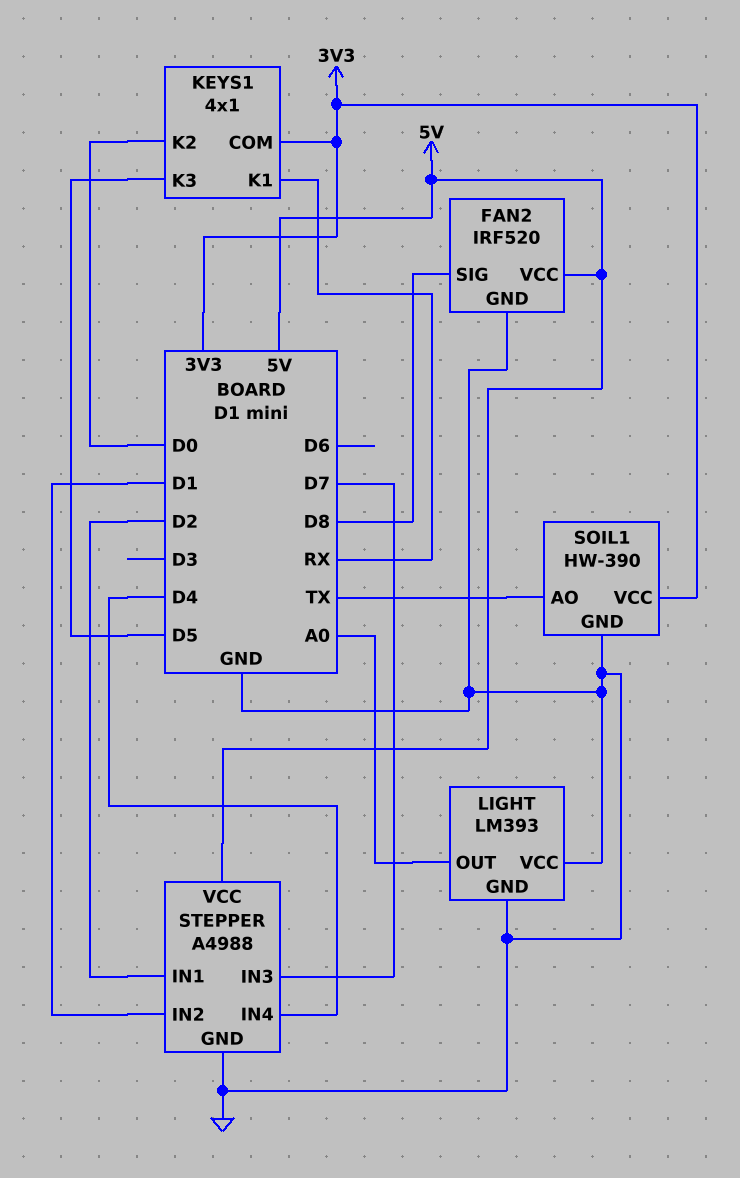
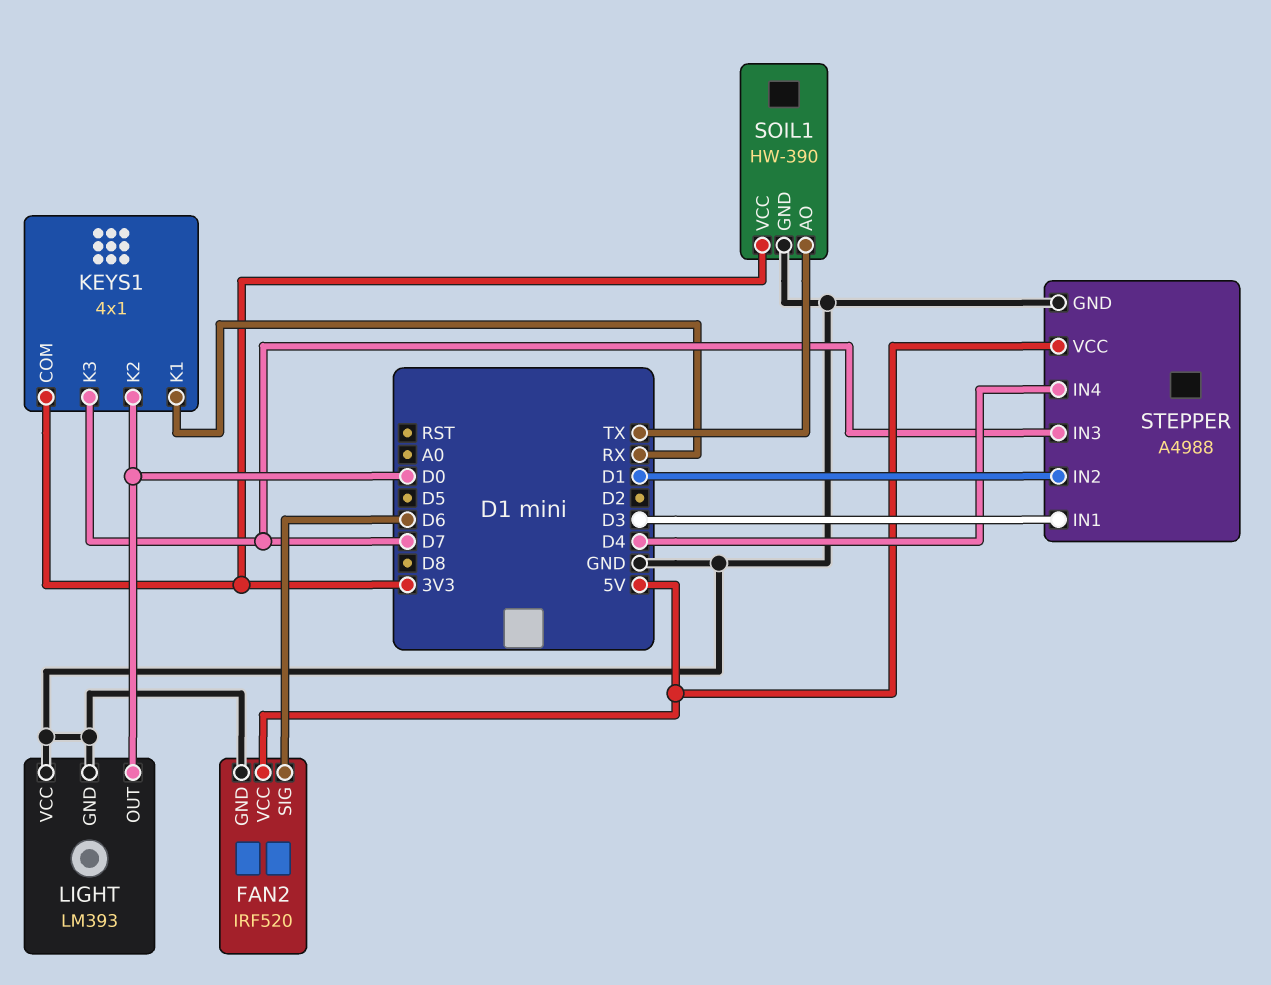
FAN2 pin SIG: D8 -> D6
KEYS1 pin K3: D5 -> D7
LIGHT pin OUT: A0 -> D0
STEPPER pin IN1: D2 -> D3

